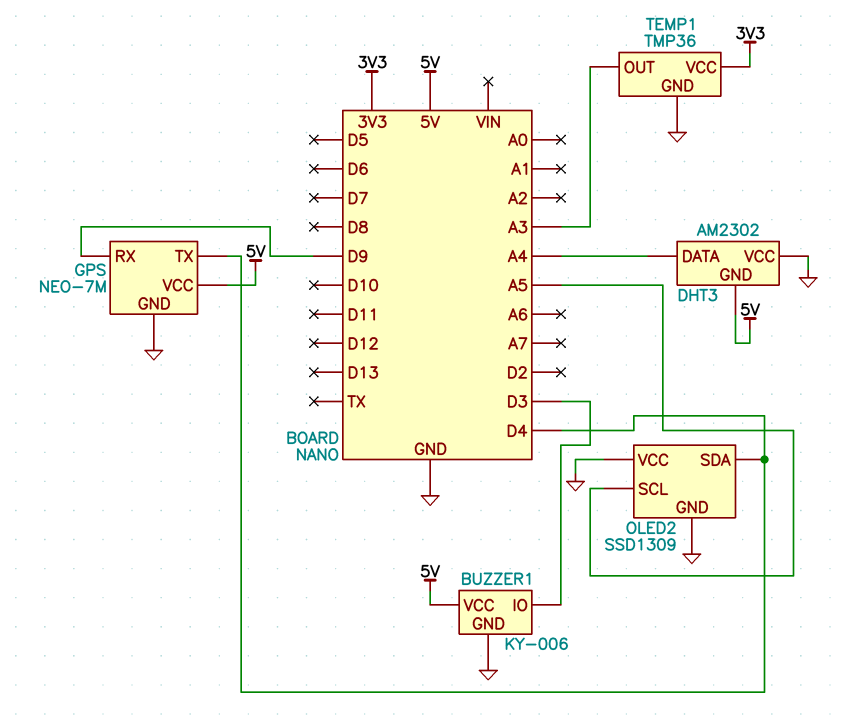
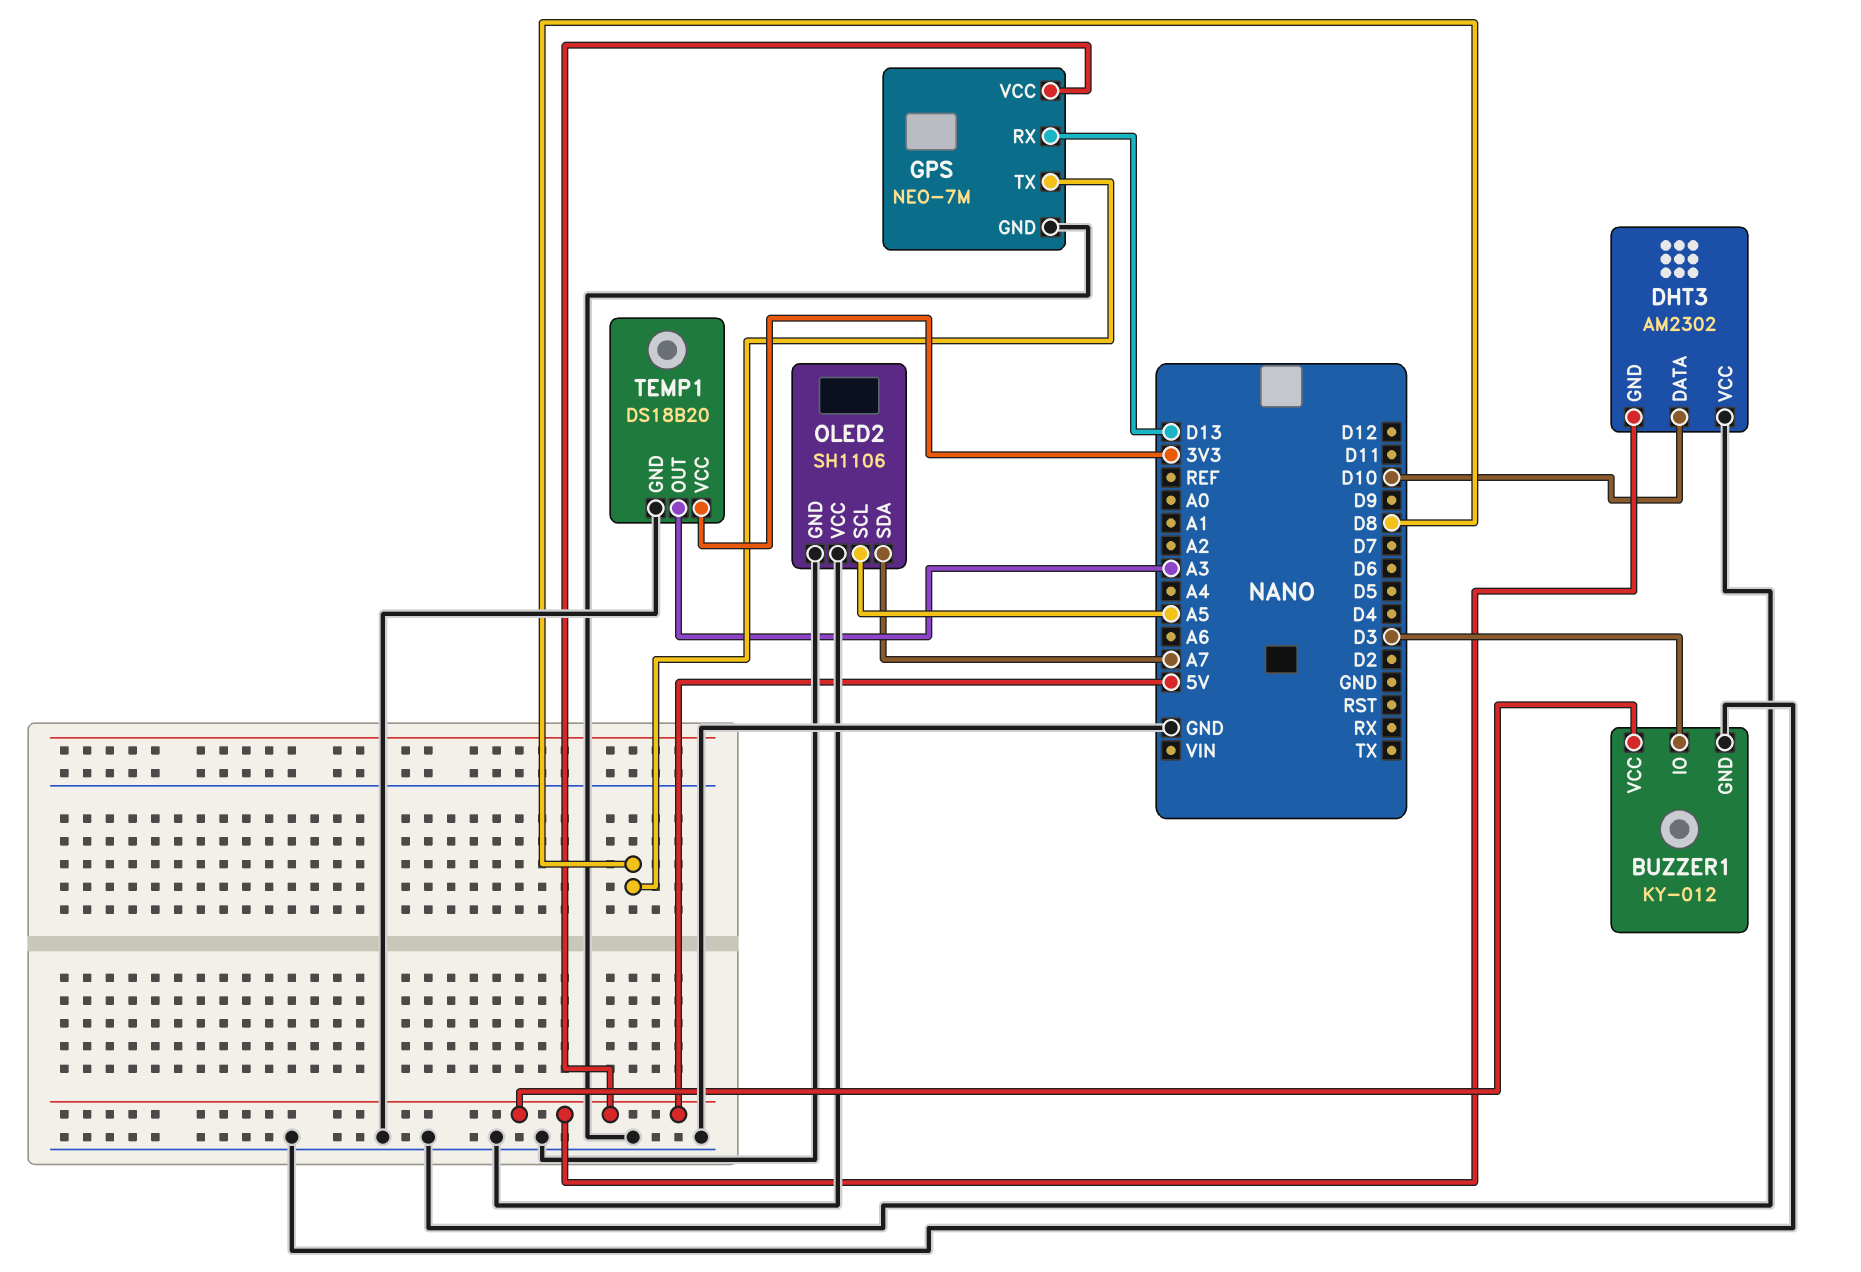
BUZZER1: KY-006 -> KY-012
DHT3 pin DATA: A4 -> D10
GPS pin RX: D9 -> D13
GPS pin TX: D4 -> D8
OLED2: SSD1309 -> SH1106
OLED2 pin SDA: D4 -> A7
TEMP1: TMP36 -> DS18B20

